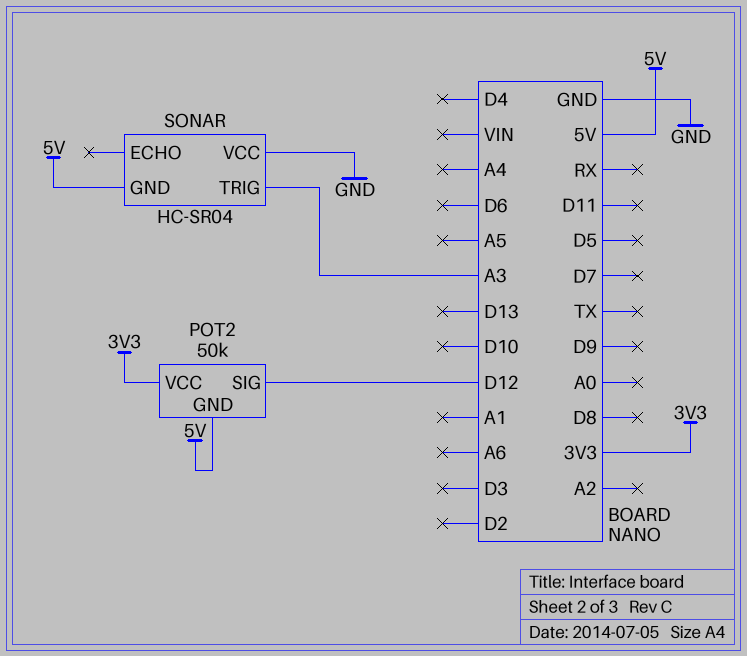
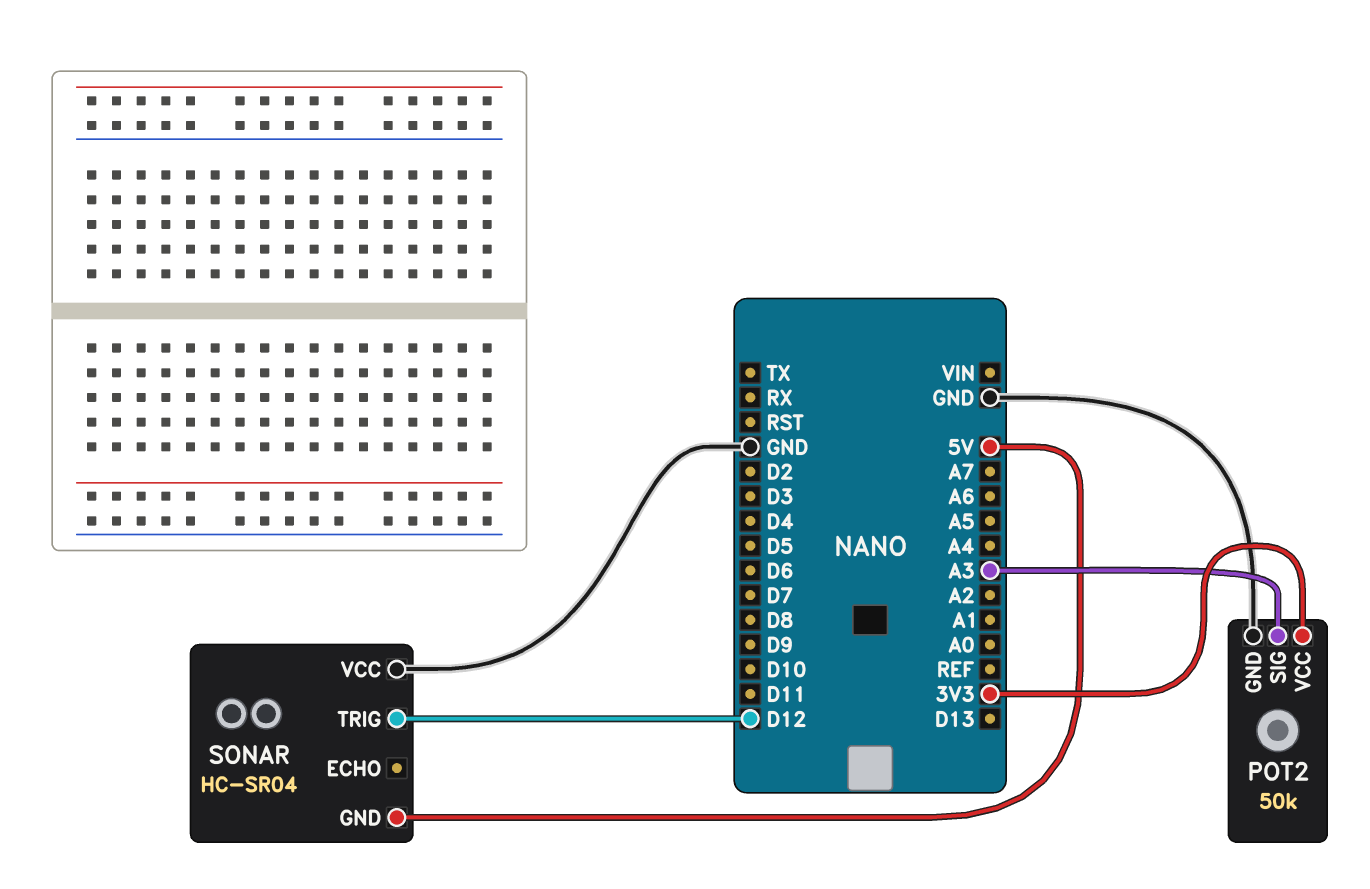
POT2 pin GND: 5V -> GND
POT2 pin SIG: D12 -> A3
SONAR pin TRIG: A3 -> D12

